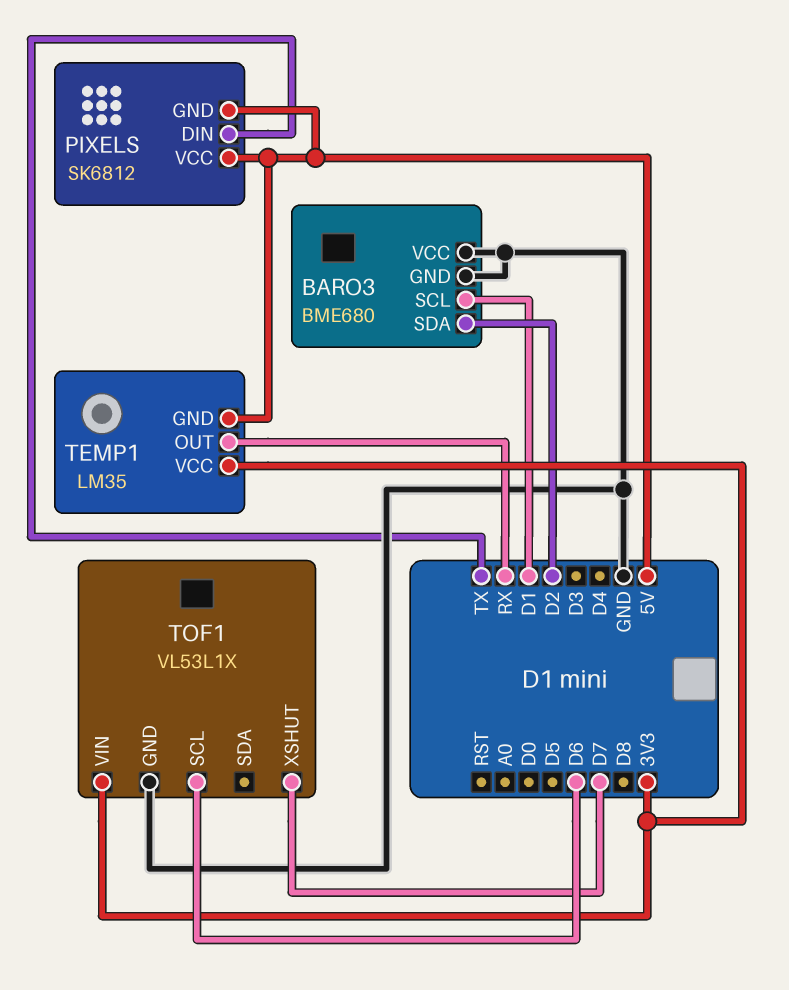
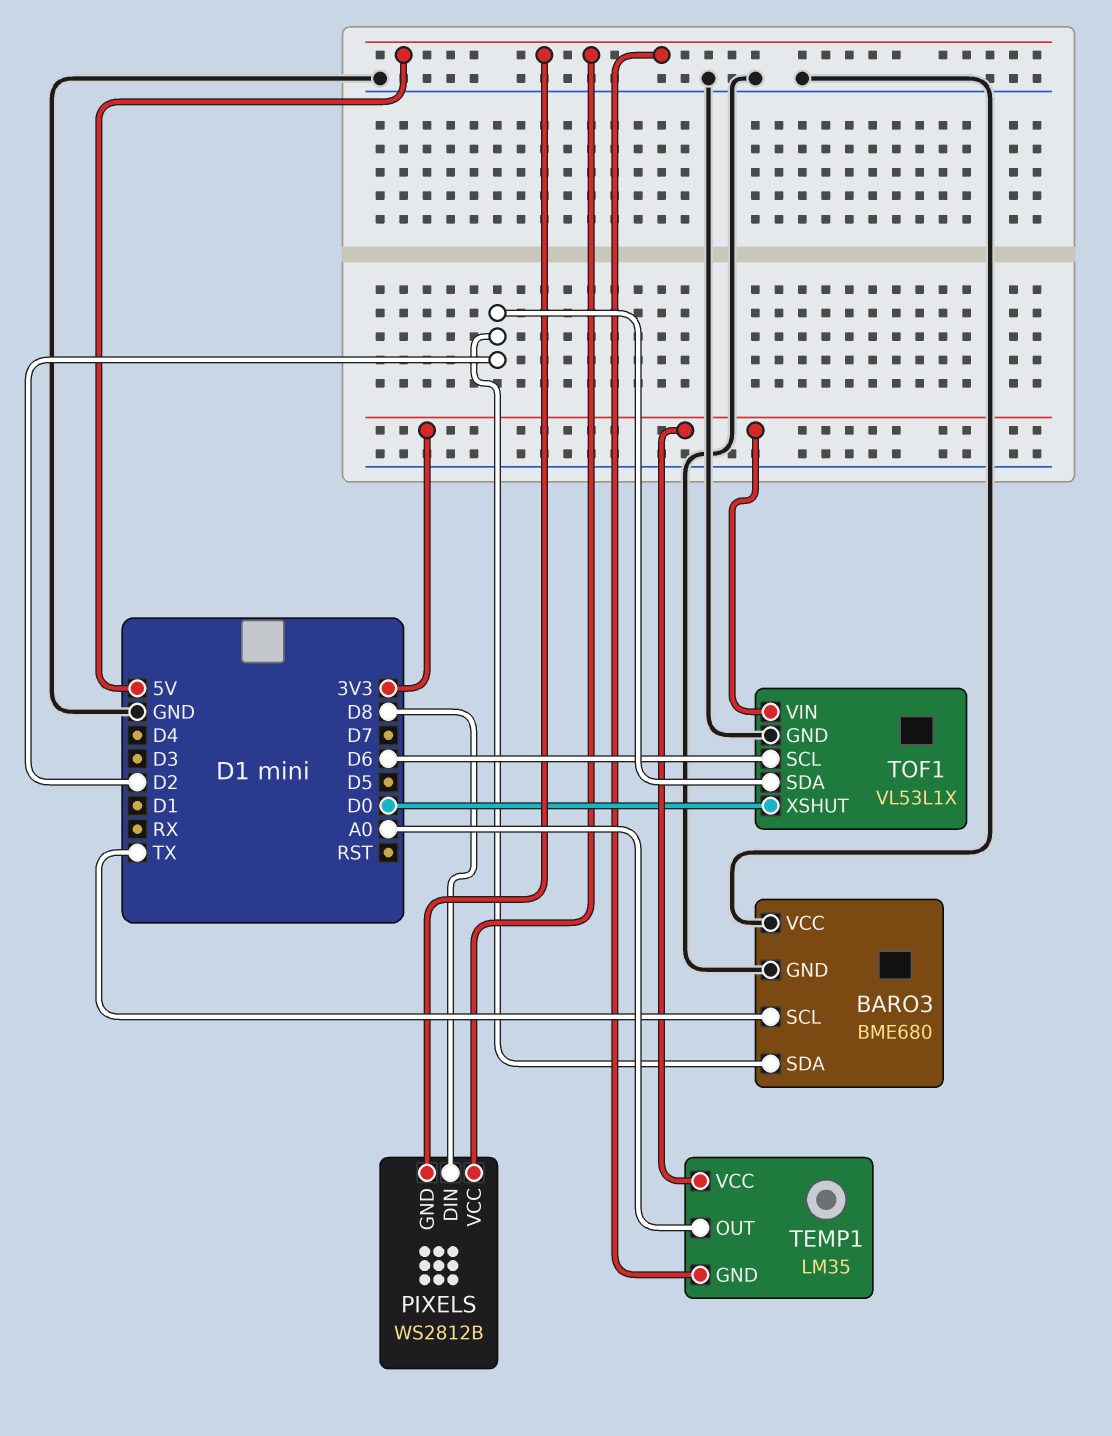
BARO3 pin SCL: D1 -> TX
PIXELS: SK6812 -> WS2812B
PIXELS pin DIN: TX -> D8
TEMP1 pin OUT: RX -> A0
TOF1 pin SDA: none -> D2
TOF1 pin XSHUT: D7 -> D0

